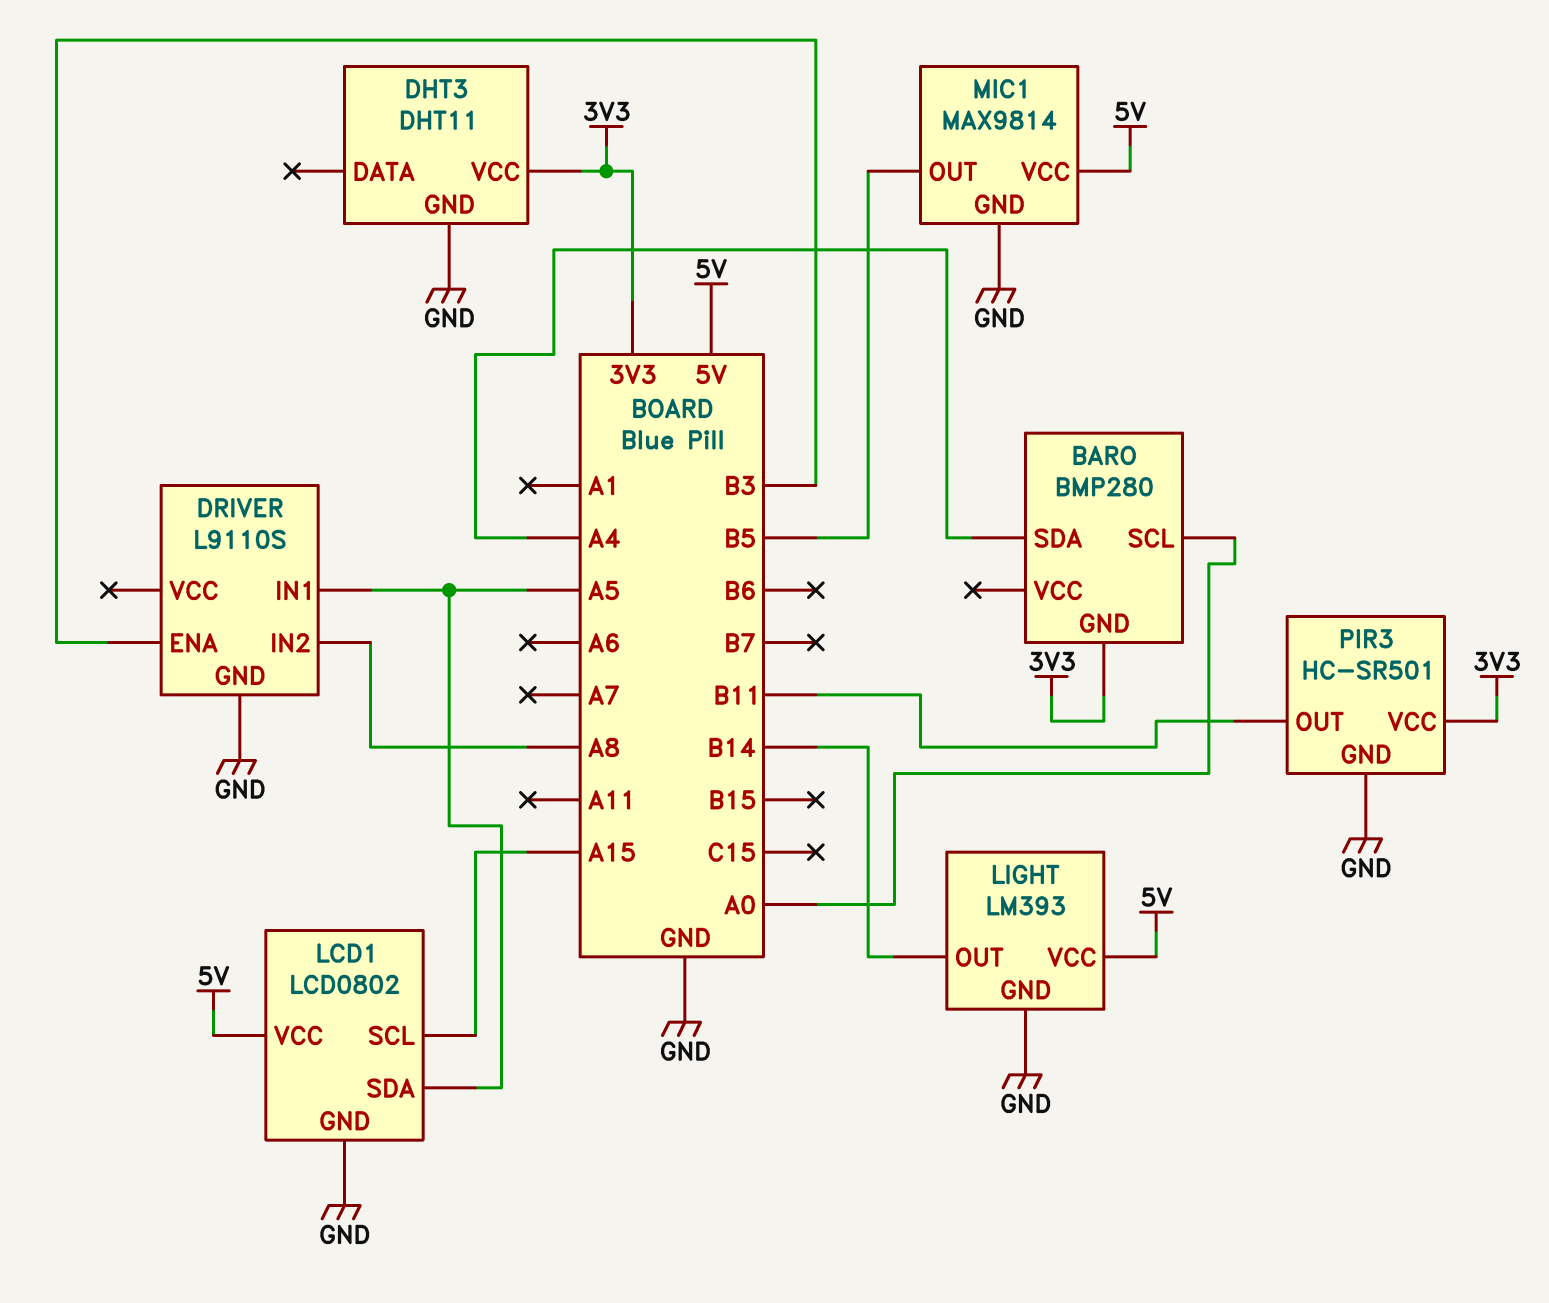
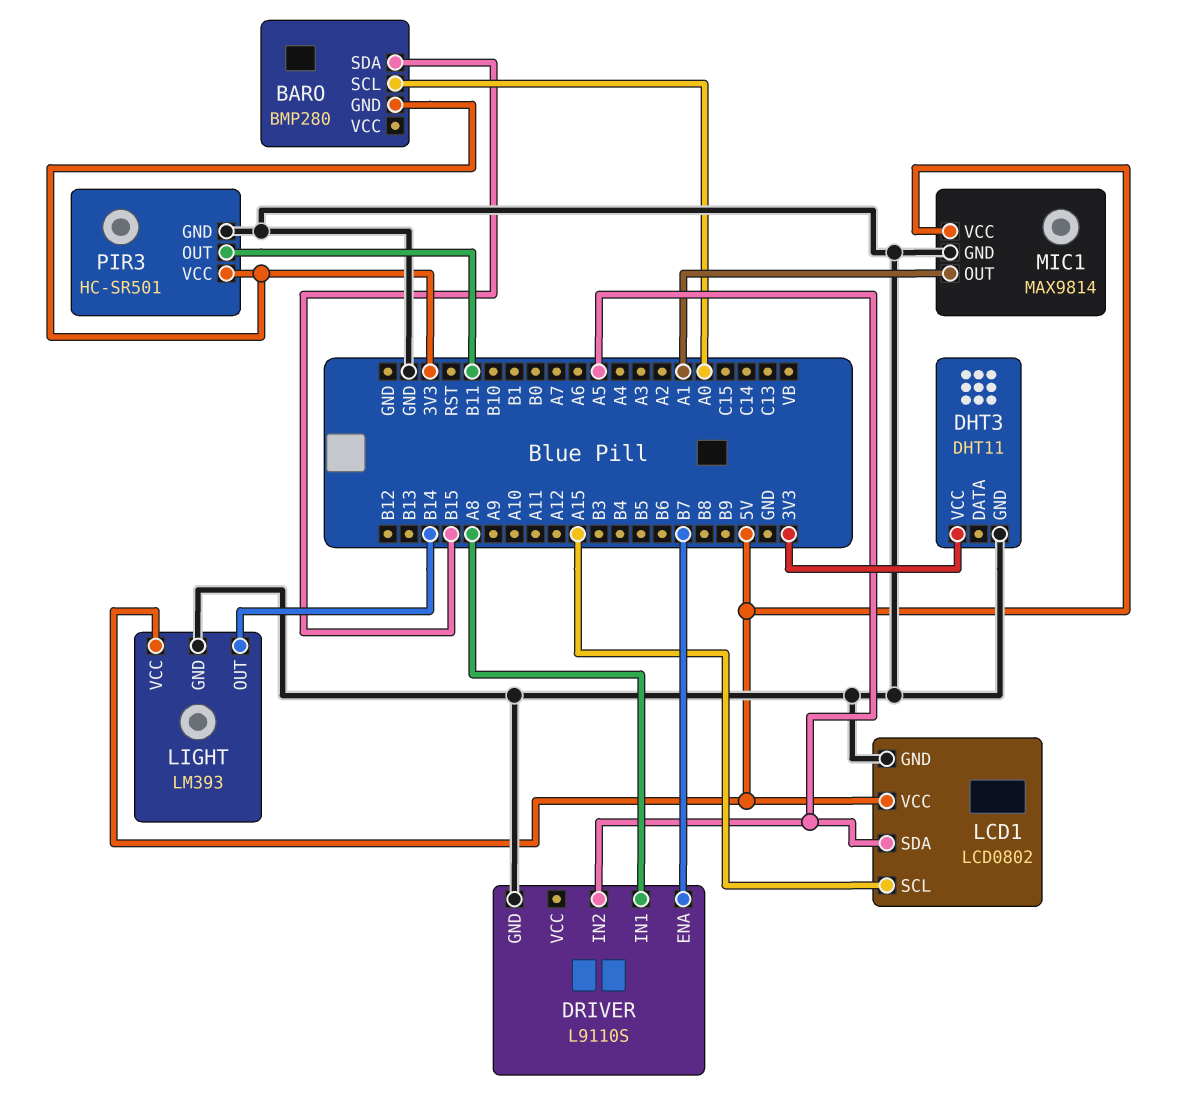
BARO pin SDA: A4 -> B15
DRIVER pin ENA: B3 -> B7
DRIVER pin IN1: A5 -> A8
DRIVER pin IN2: A8 -> A5
MIC1 pin OUT: B5 -> A1

